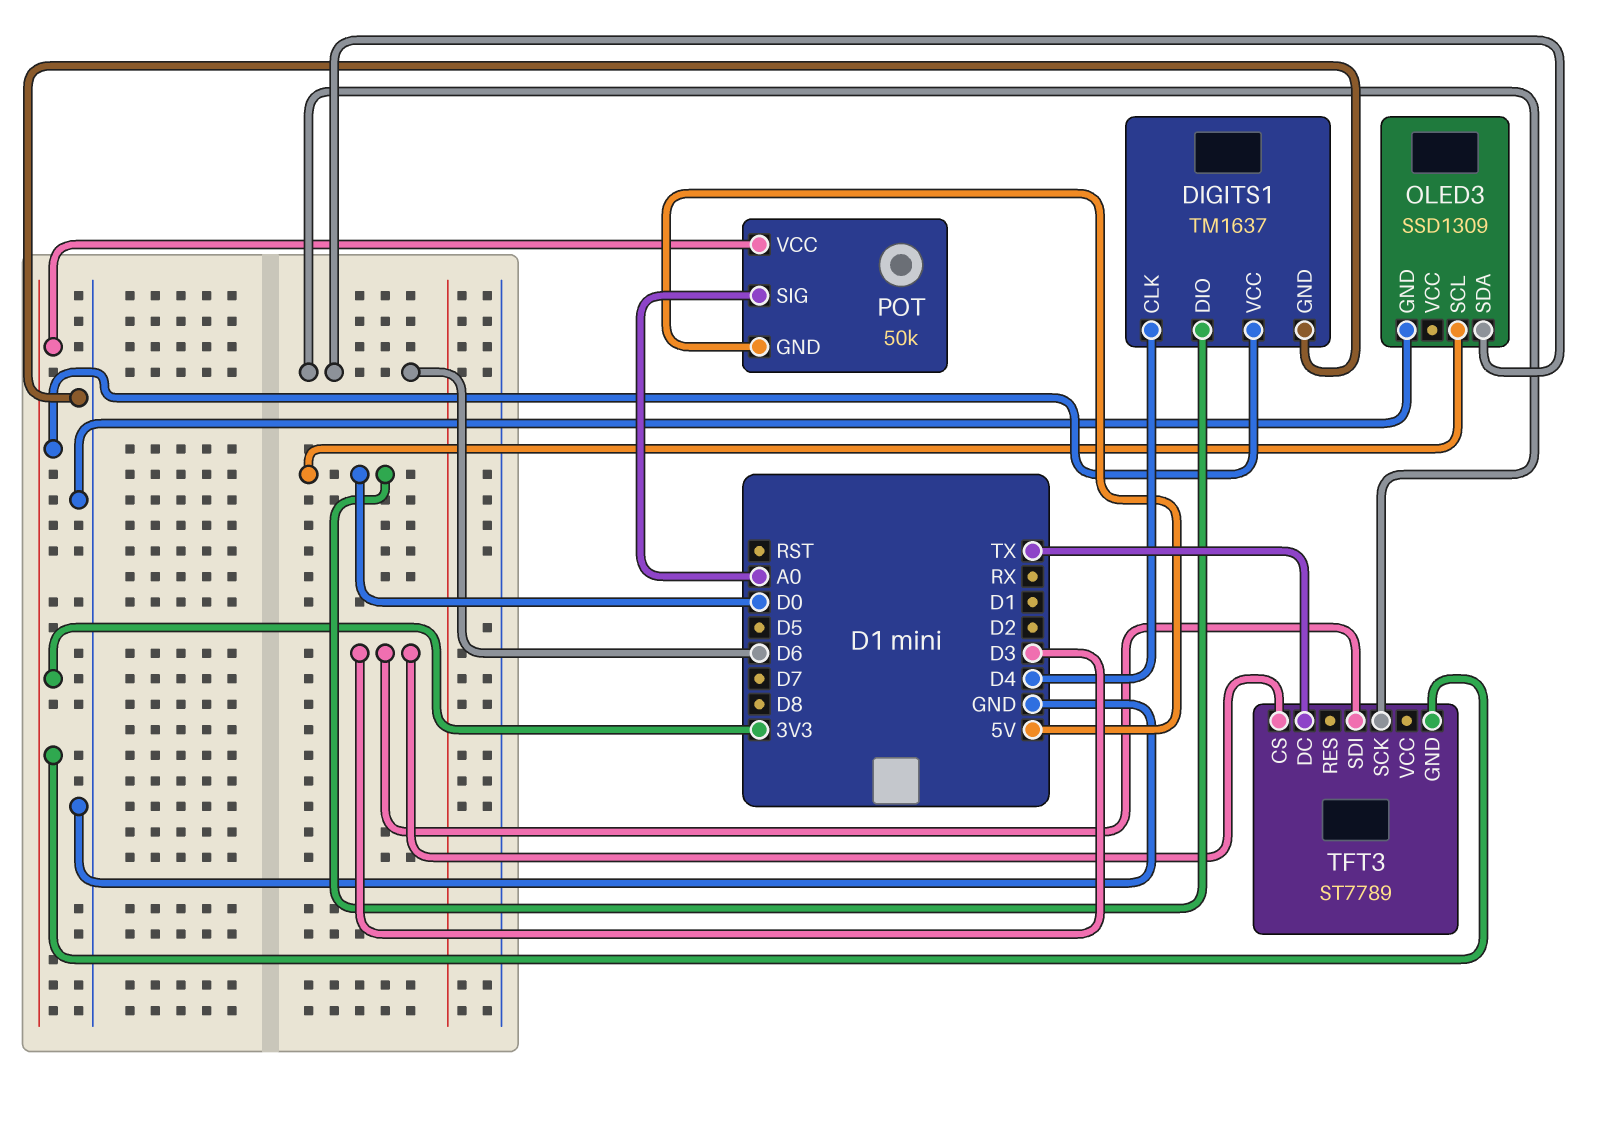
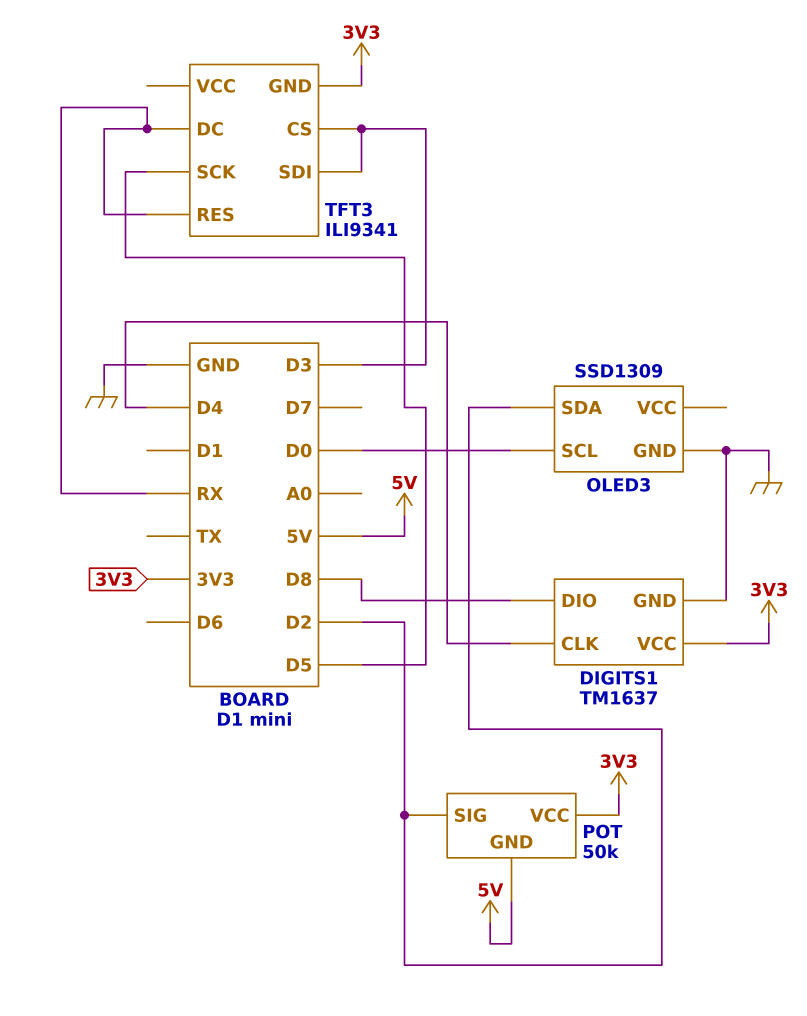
DIGITS1 pin DIO: D0 -> D8
OLED3 pin SDA: D6 -> D2
POT pin SIG: A0 -> D2
TFT3: ST7789 -> ILI9341
TFT3 pin DC: TX -> RX
TFT3 pin RES: none -> RX
TFT3 pin SCK: D6 -> D5

